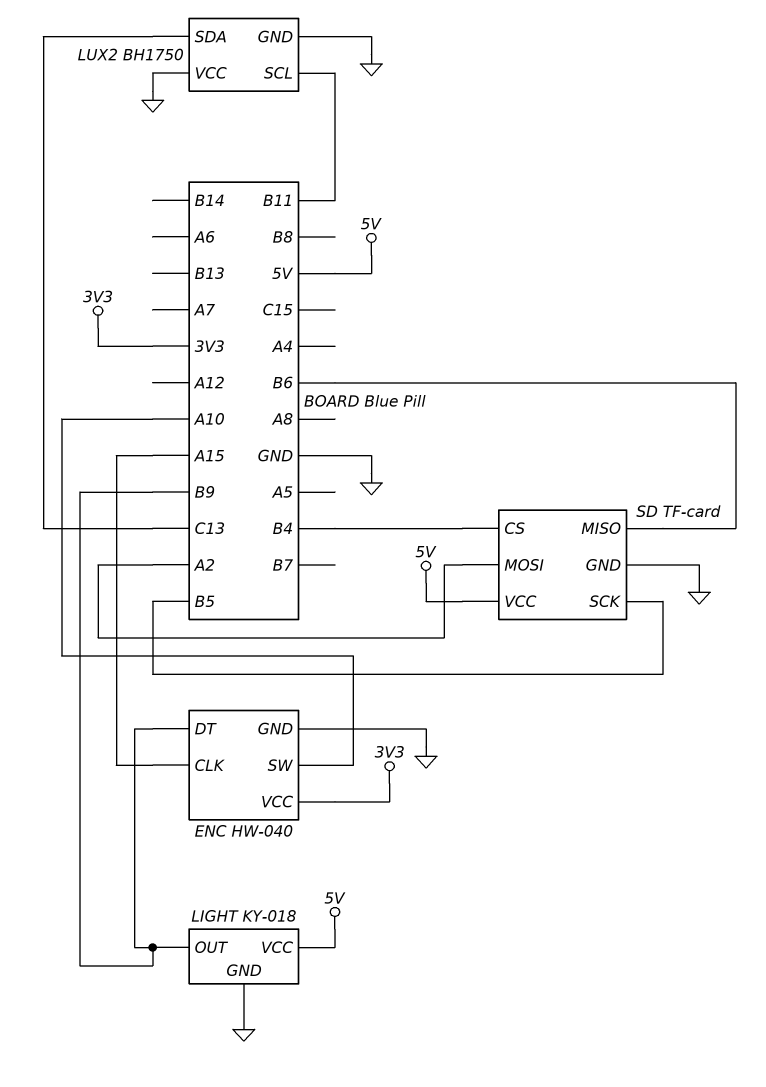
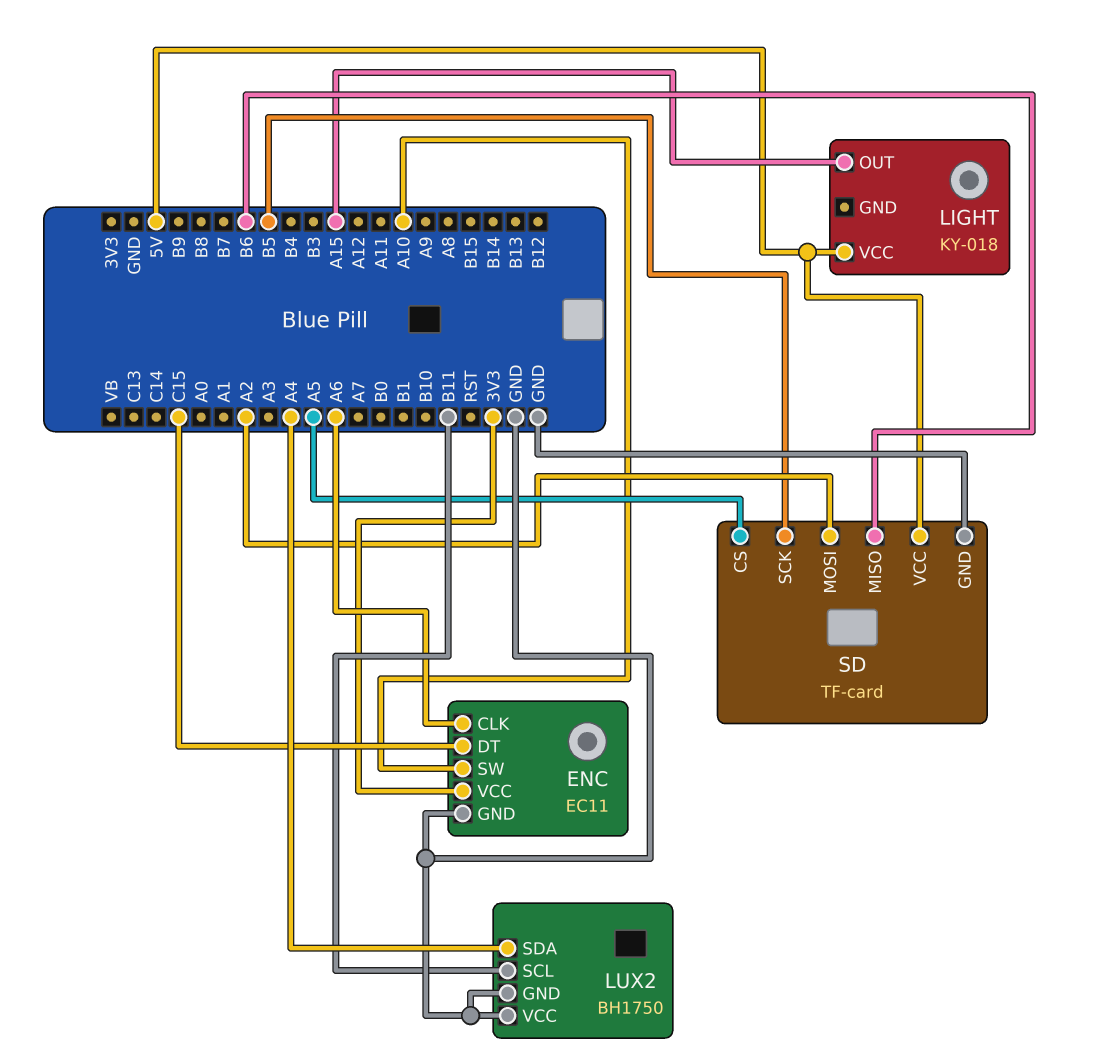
ENC: HW-040 -> EC11
ENC pin CLK: A15 -> A6
ENC pin DT: B9 -> C15
LIGHT pin GND: GND -> none
LIGHT pin OUT: B9 -> A15
LUX2 pin SDA: C13 -> A4
SD pin CS: B4 -> A5

